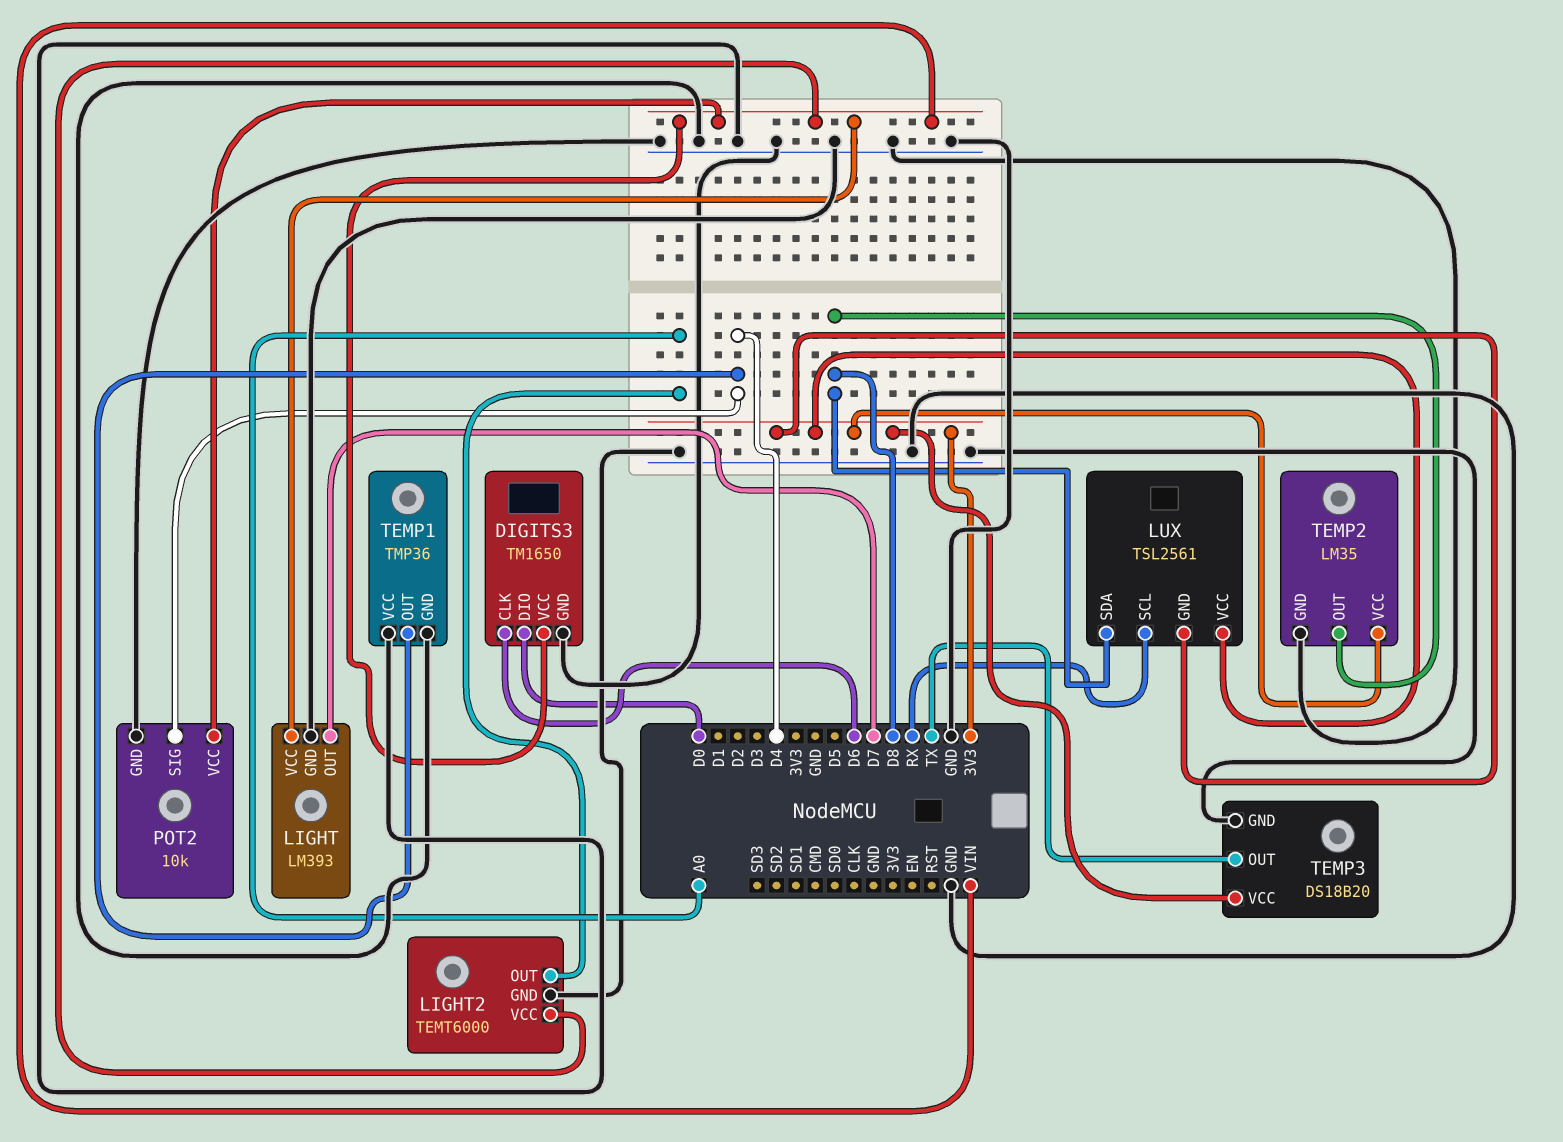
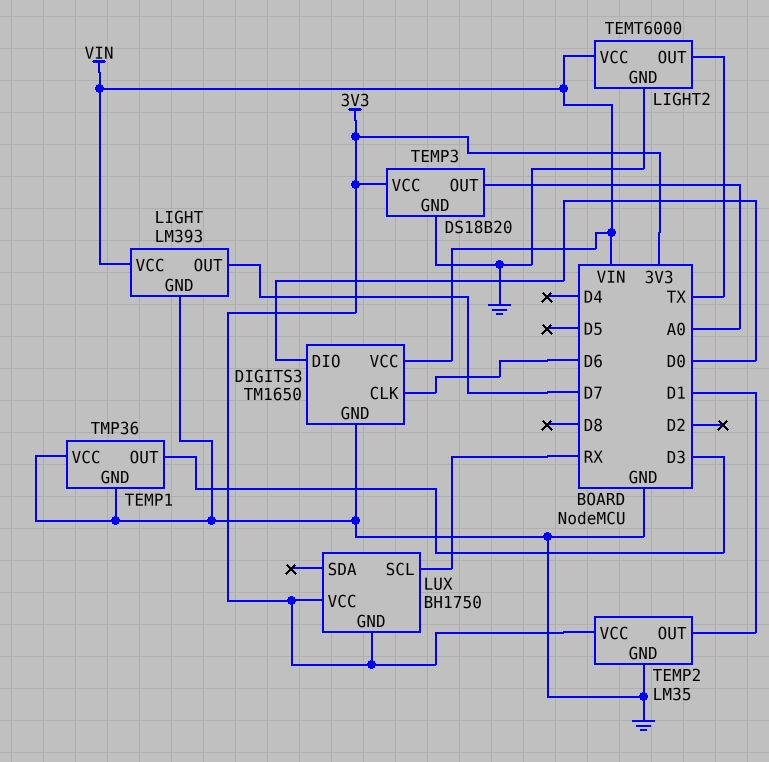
LIGHT2 pin OUT: A0 -> TX
LUX: TSL2561 -> BH1750
LUX pin SDA: D8 -> none
POT2: 10k -> none
POT2 pin GND: GND -> none
POT2 pin SIG: D4 -> none
POT2 pin VCC: VIN -> none
TEMP1 pin OUT: D4 -> D3
TEMP2 pin OUT: D8 -> D1
TEMP3 pin OUT: TX -> A0

